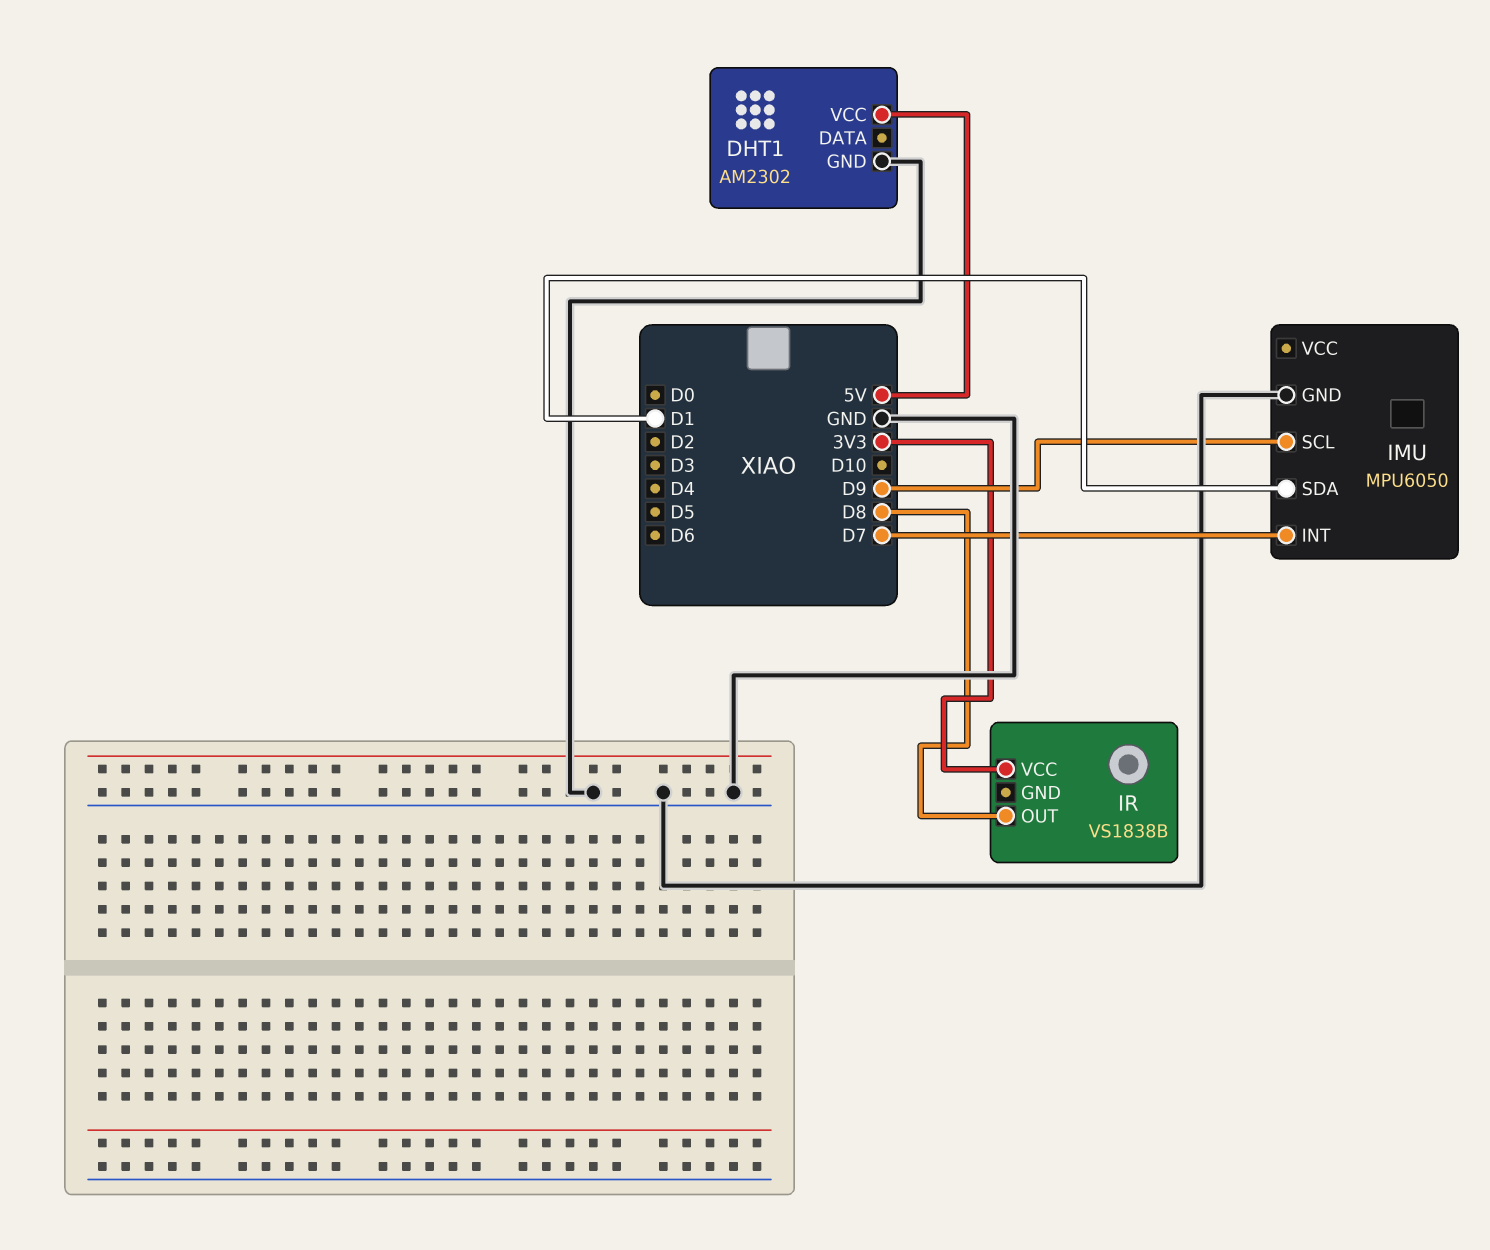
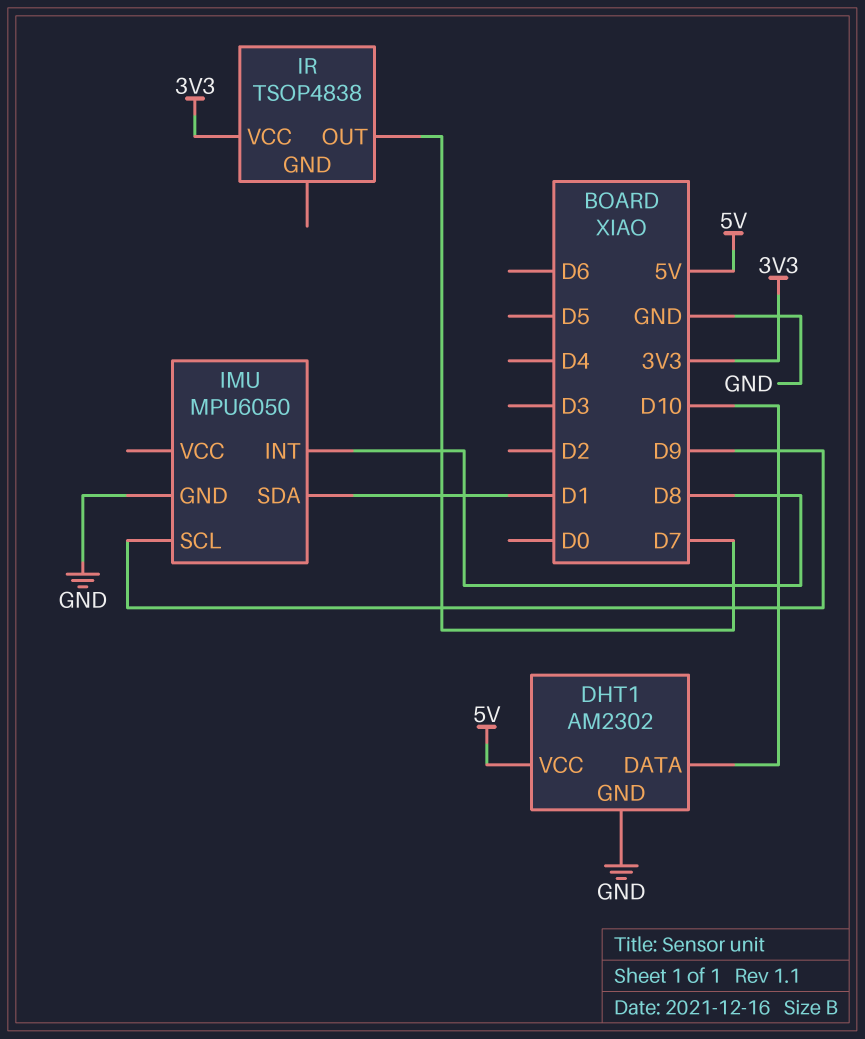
DHT1 pin DATA: none -> D10
IMU pin INT: D7 -> D8
IR: VS1838B -> TSOP4838
IR pin OUT: D8 -> D7

